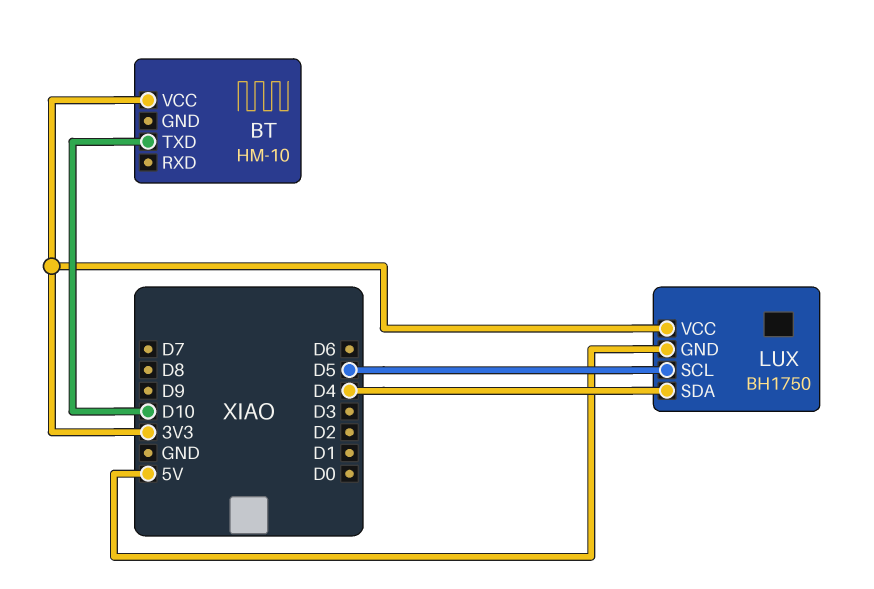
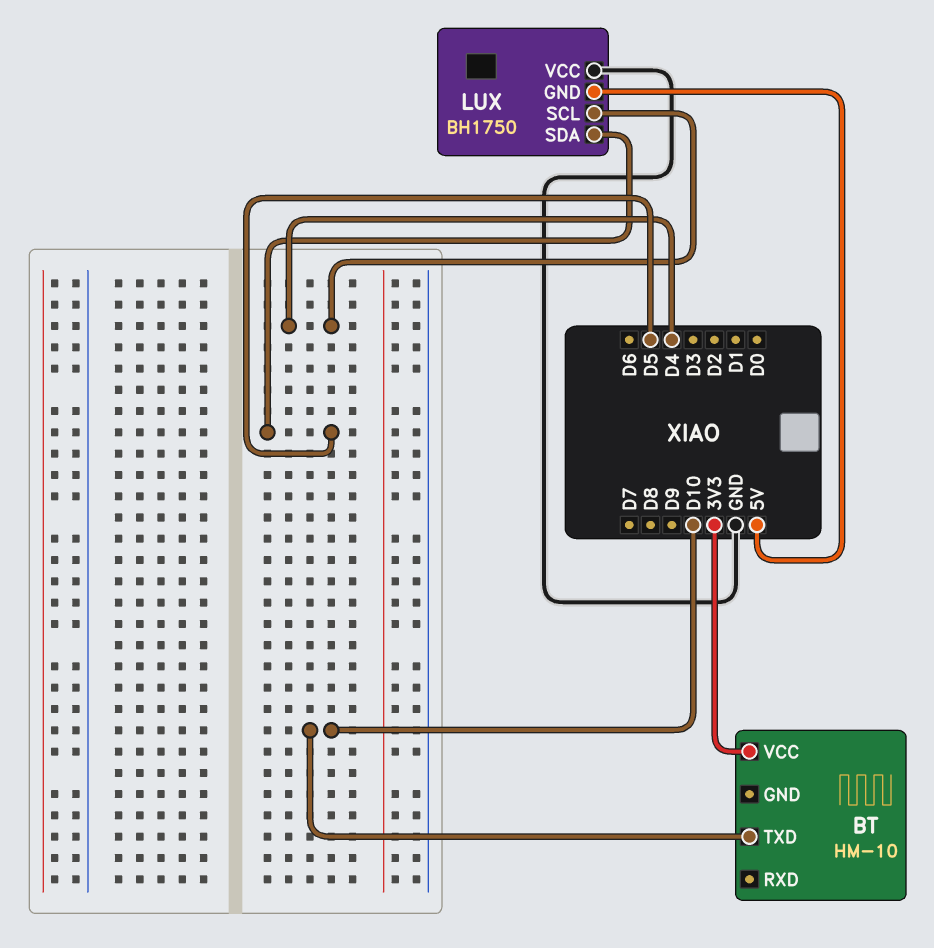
LUX pin SCL: D5 -> D4
LUX pin SDA: D4 -> D5
LUX pin VCC: 3V3 -> GND

